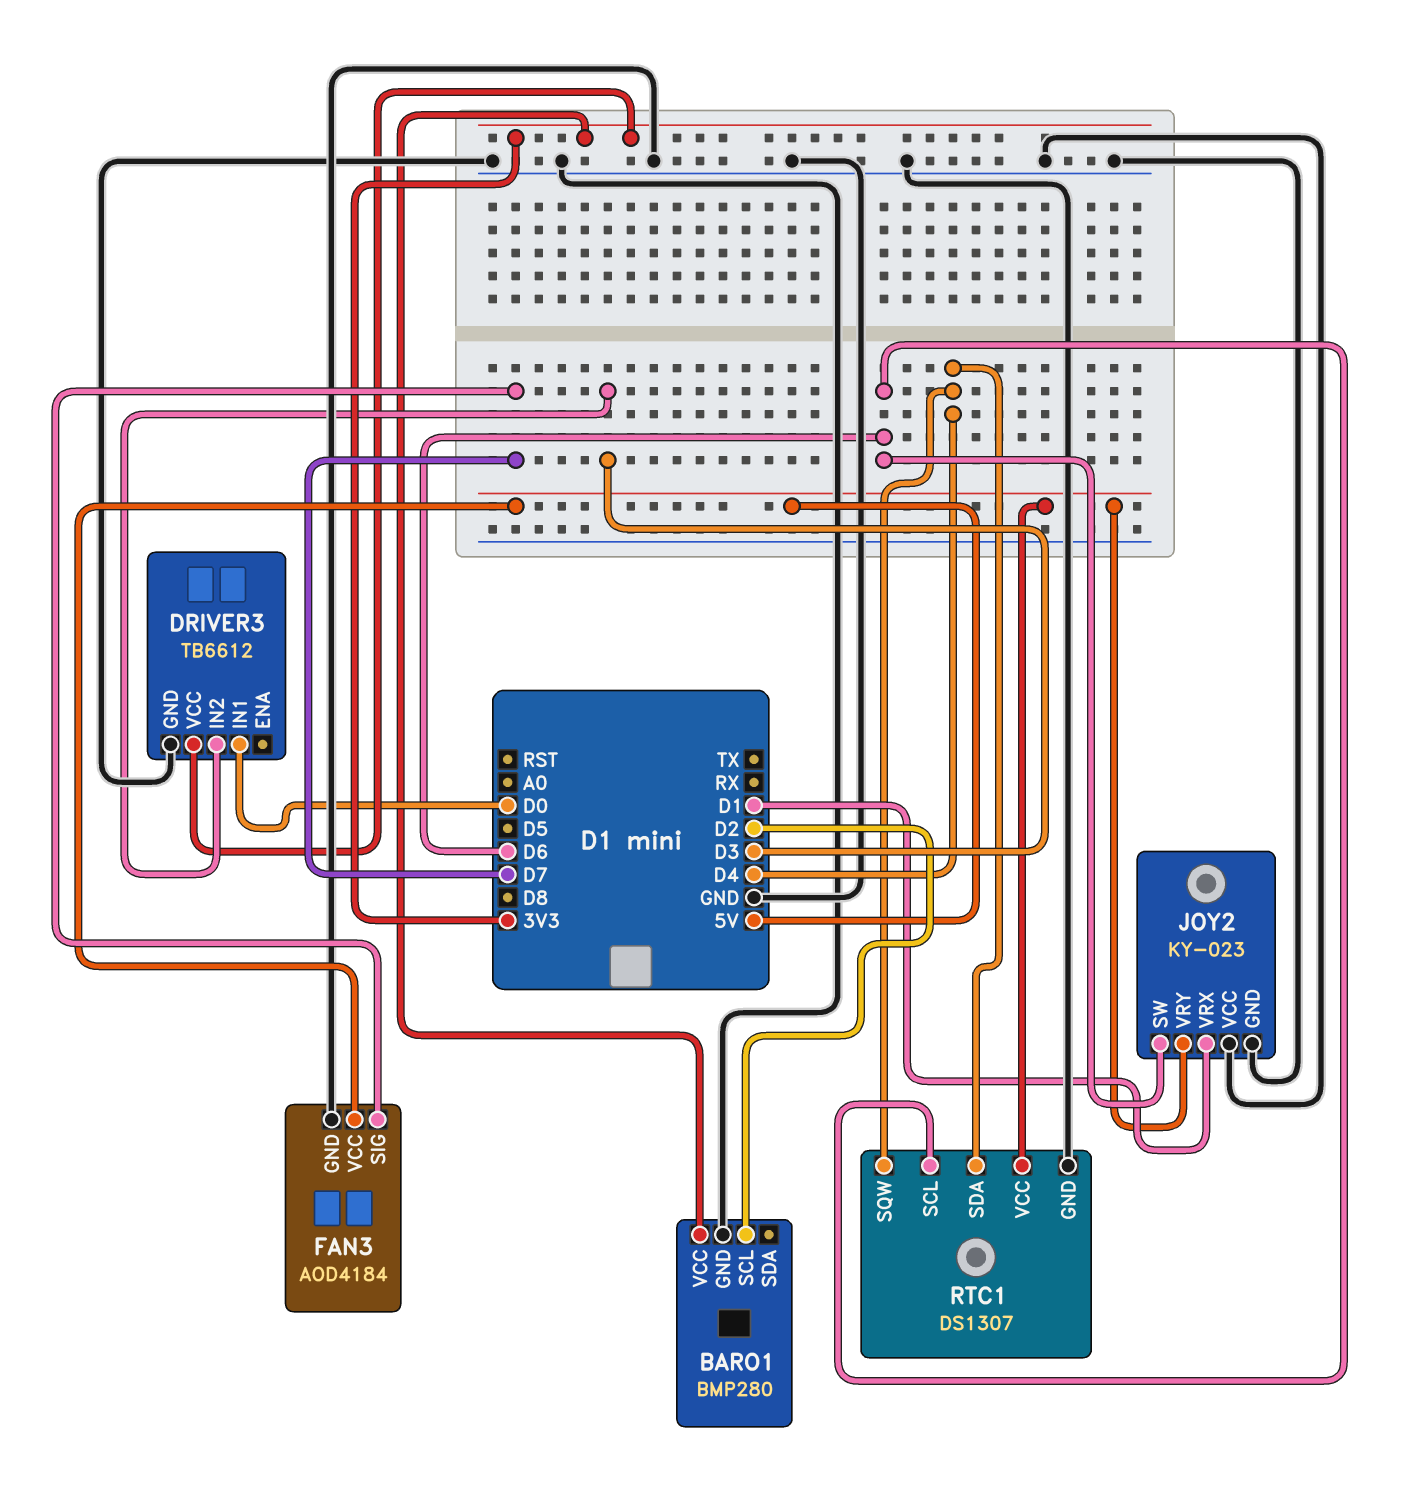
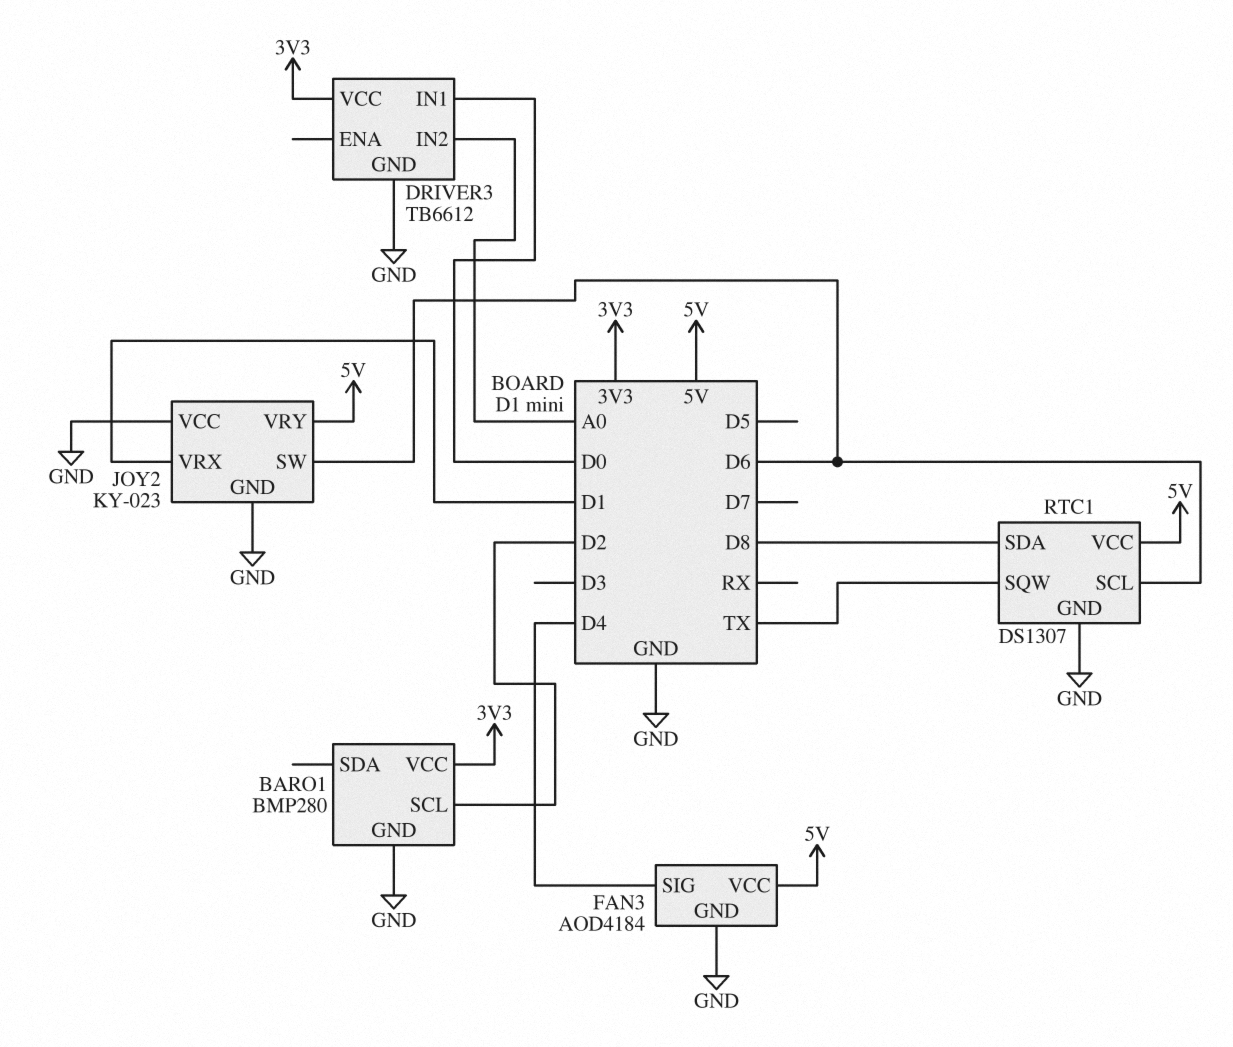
DRIVER3 pin IN2: D3 -> A0
FAN3 pin SIG: D7 -> D4
RTC1 pin SDA: D4 -> D8
RTC1 pin SQW: D4 -> TX

